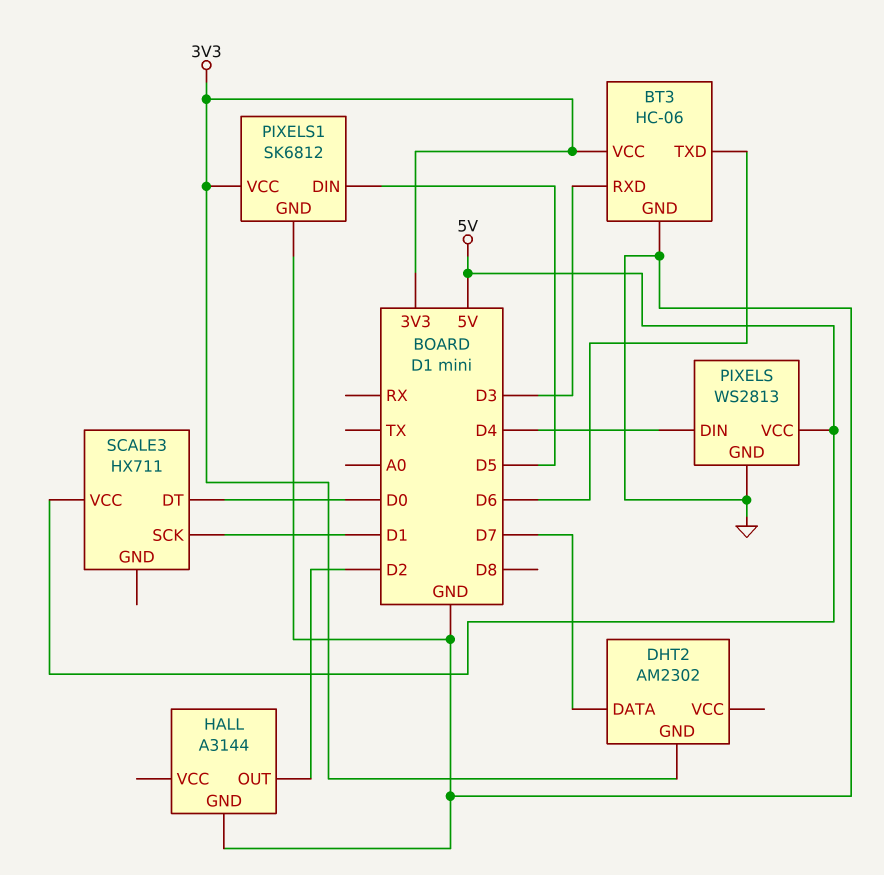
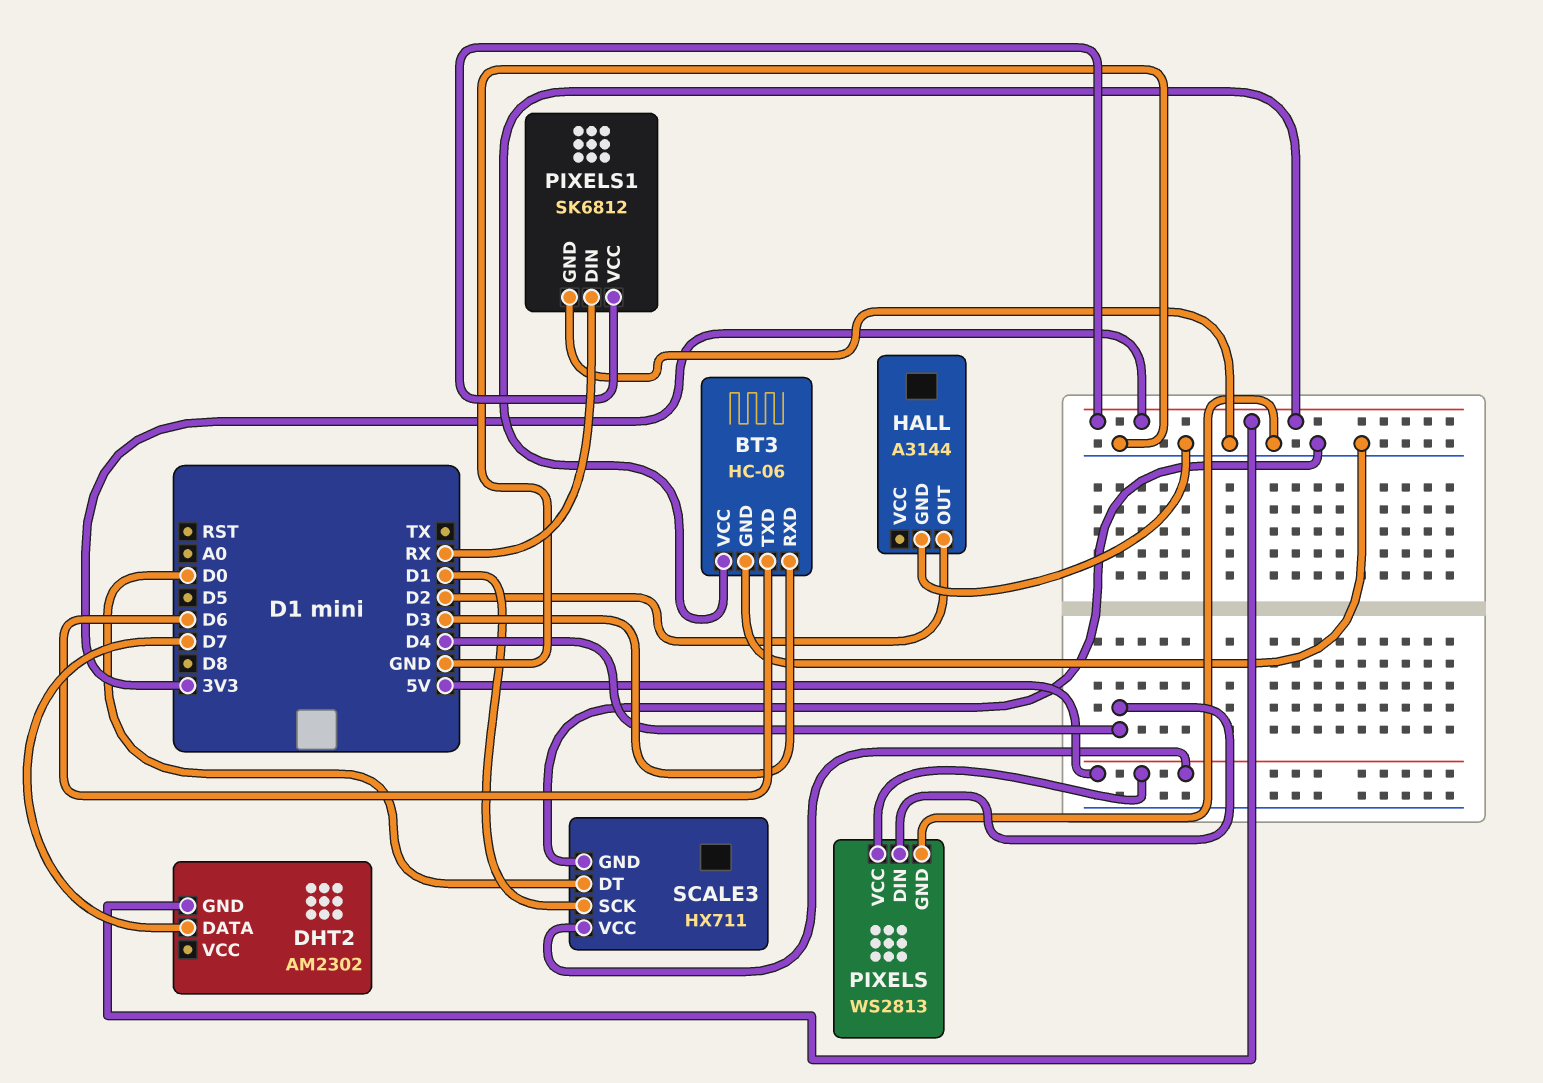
PIXELS1 pin DIN: D5 -> RX
SCALE3 pin GND: none -> GND

